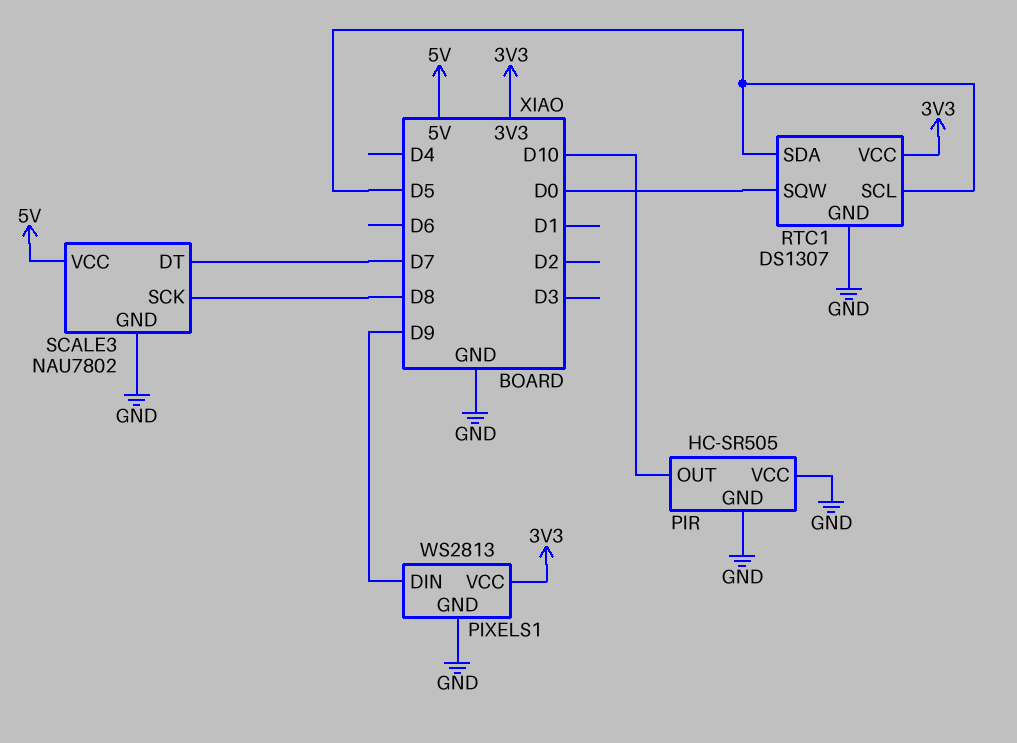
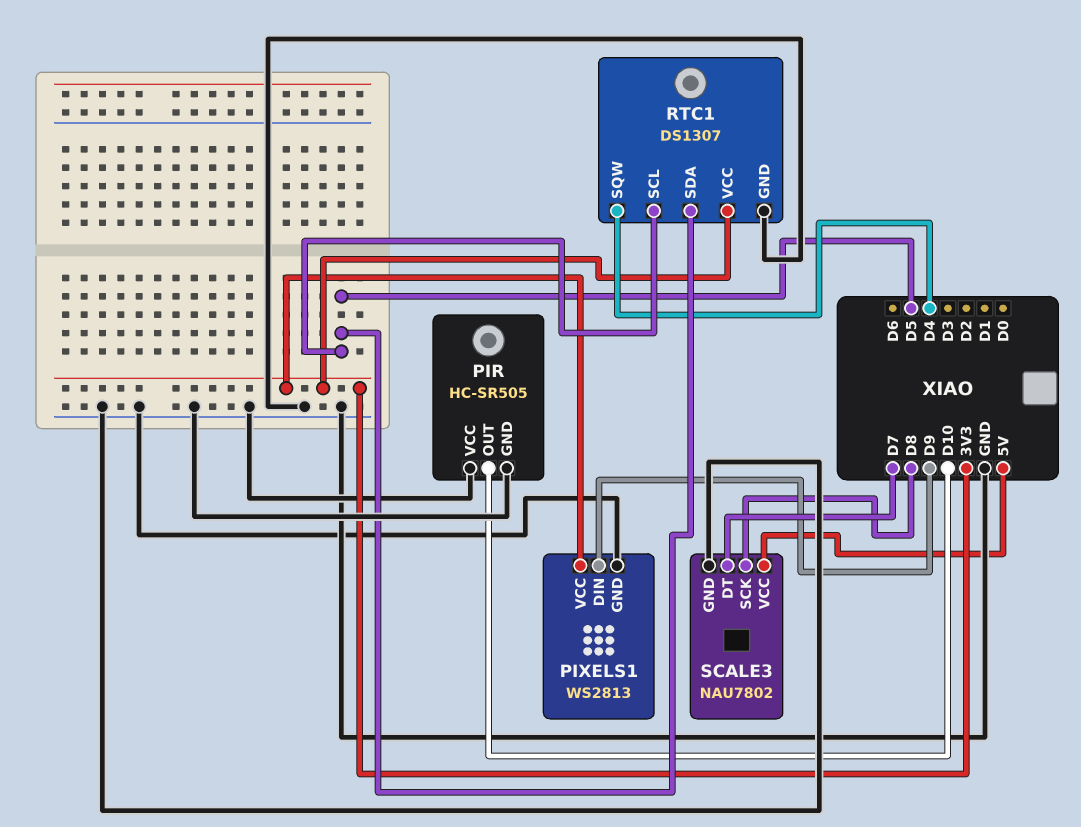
RTC1 pin SQW: D0 -> D4

